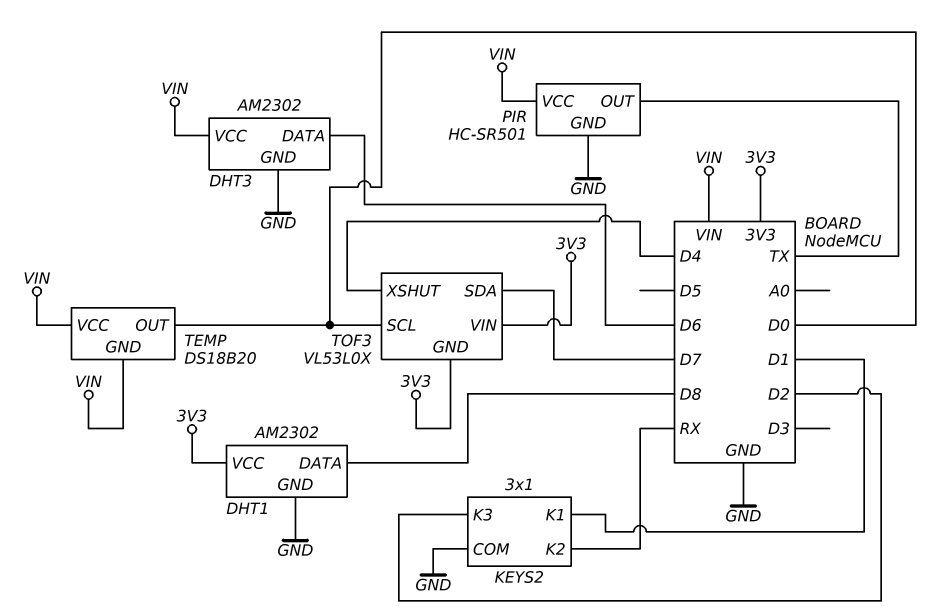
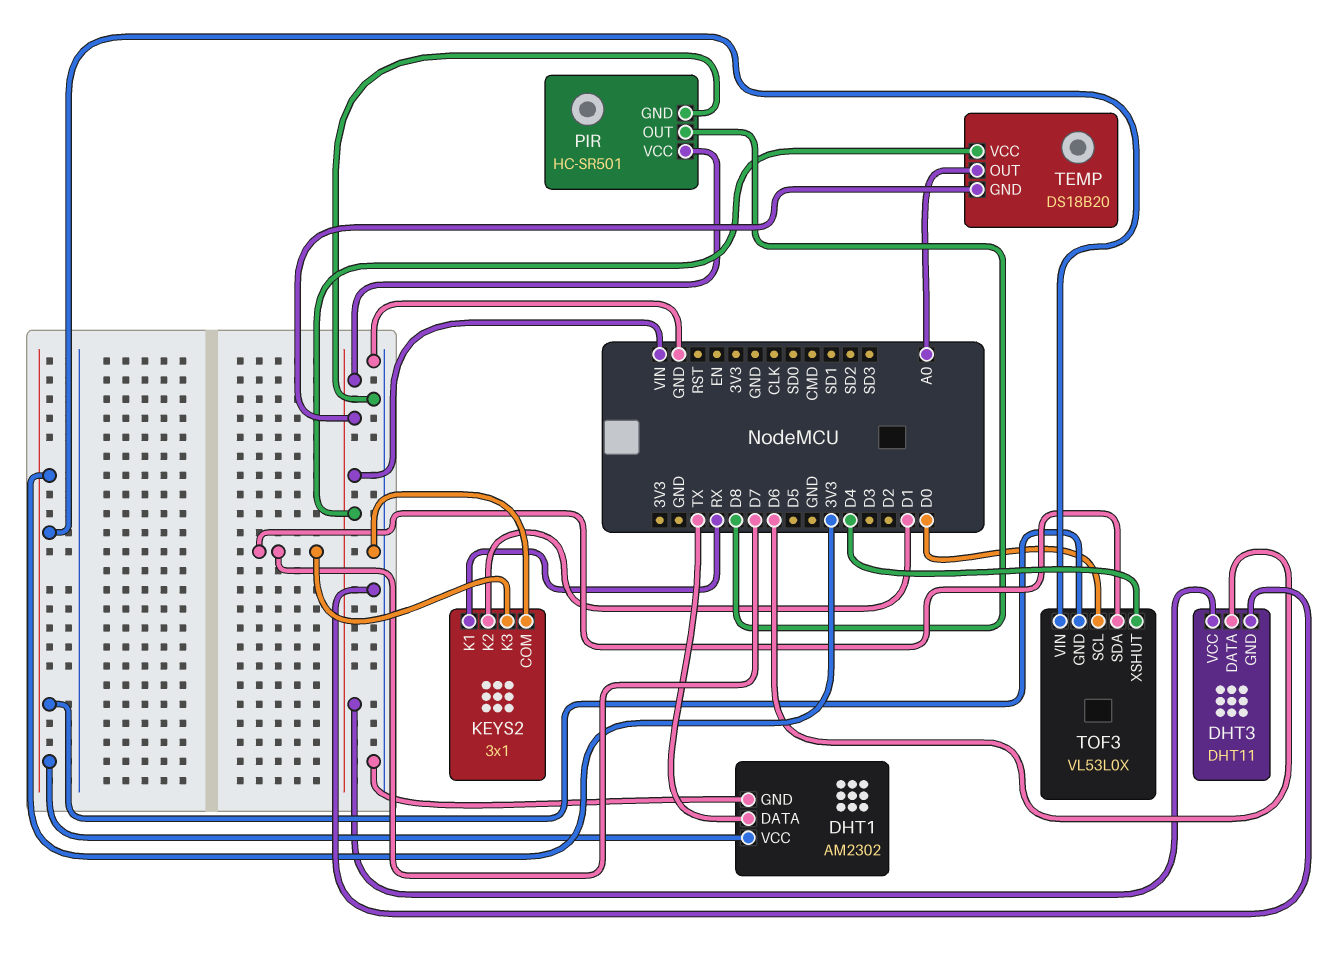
DHT1 pin DATA: D8 -> TX
DHT3: AM2302 -> DHT11
KEYS2 pin K1: D1 -> RX
KEYS2 pin K2: RX -> D1
KEYS2 pin K3: D2 -> D7
PIR pin OUT: TX -> D8
TEMP pin OUT: D0 -> A0

